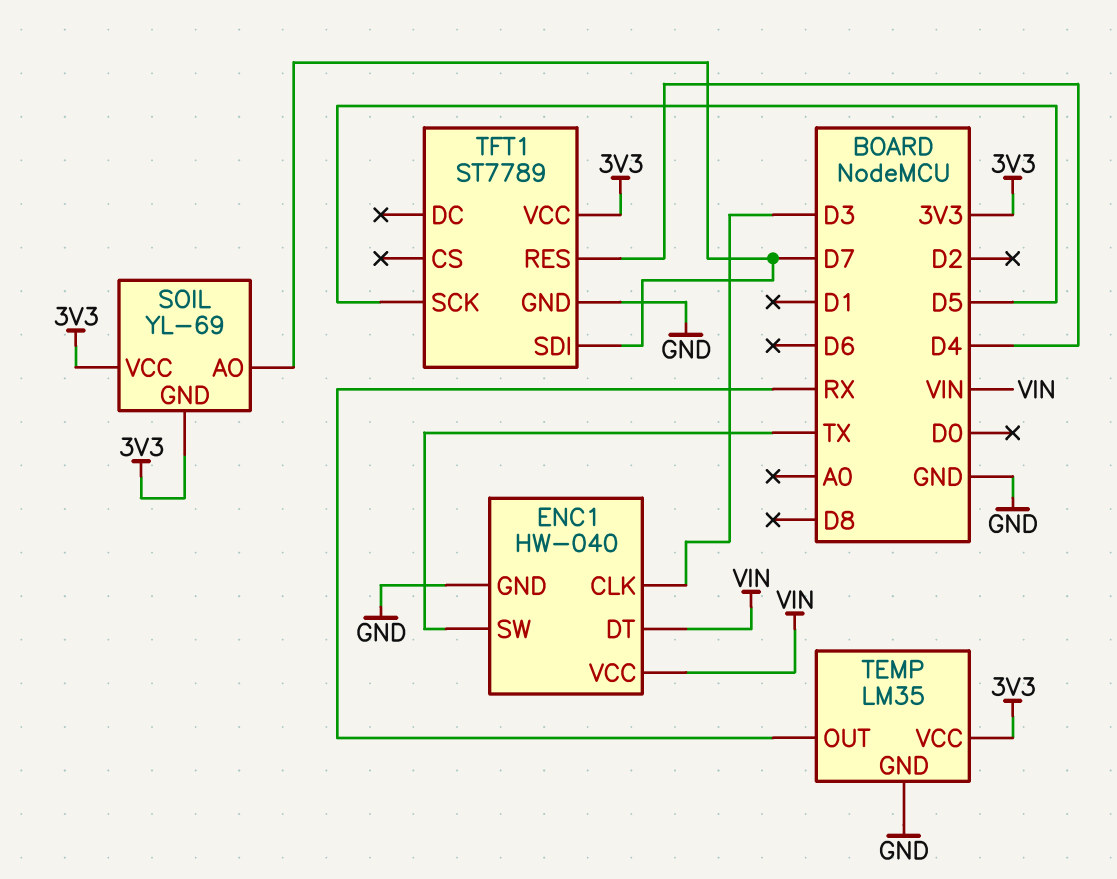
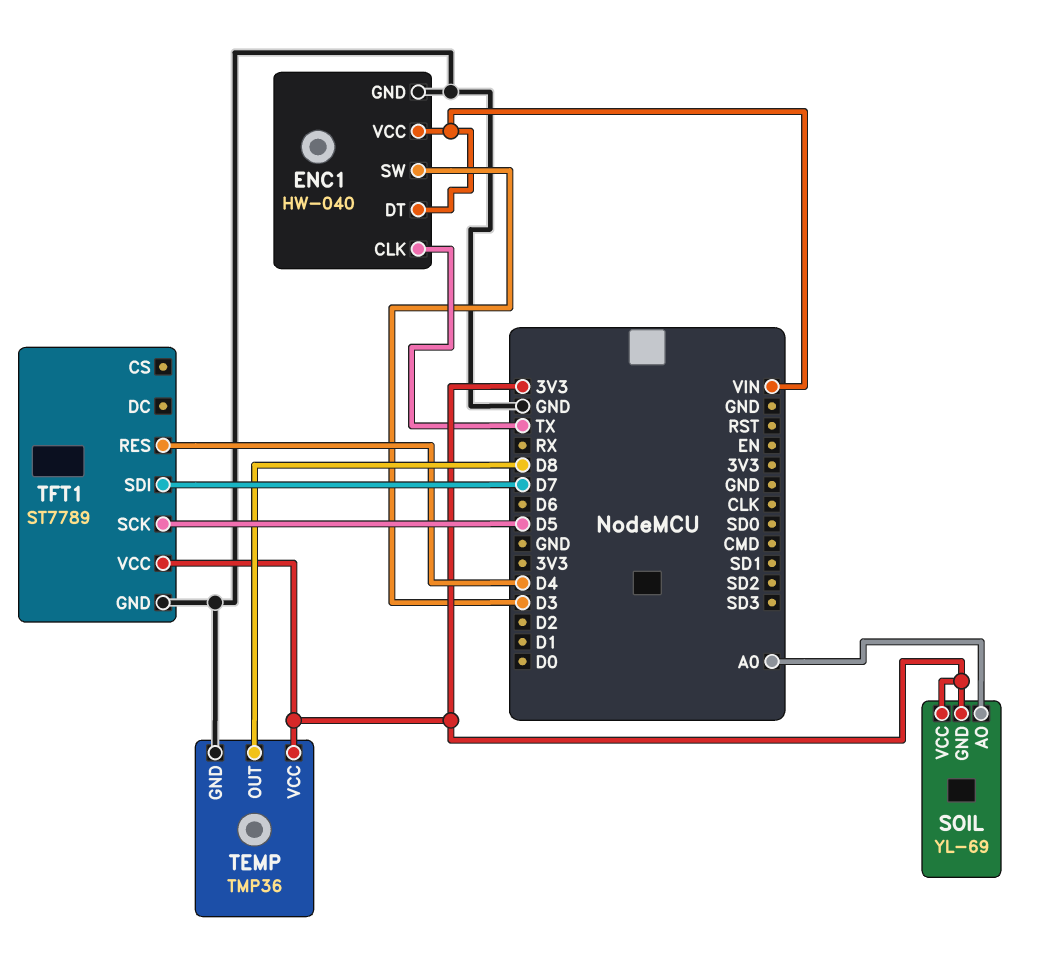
ENC1 pin CLK: D3 -> TX
ENC1 pin SW: TX -> D3
SOIL pin AO: D7 -> A0
TEMP: LM35 -> TMP36
TEMP pin OUT: RX -> D8

